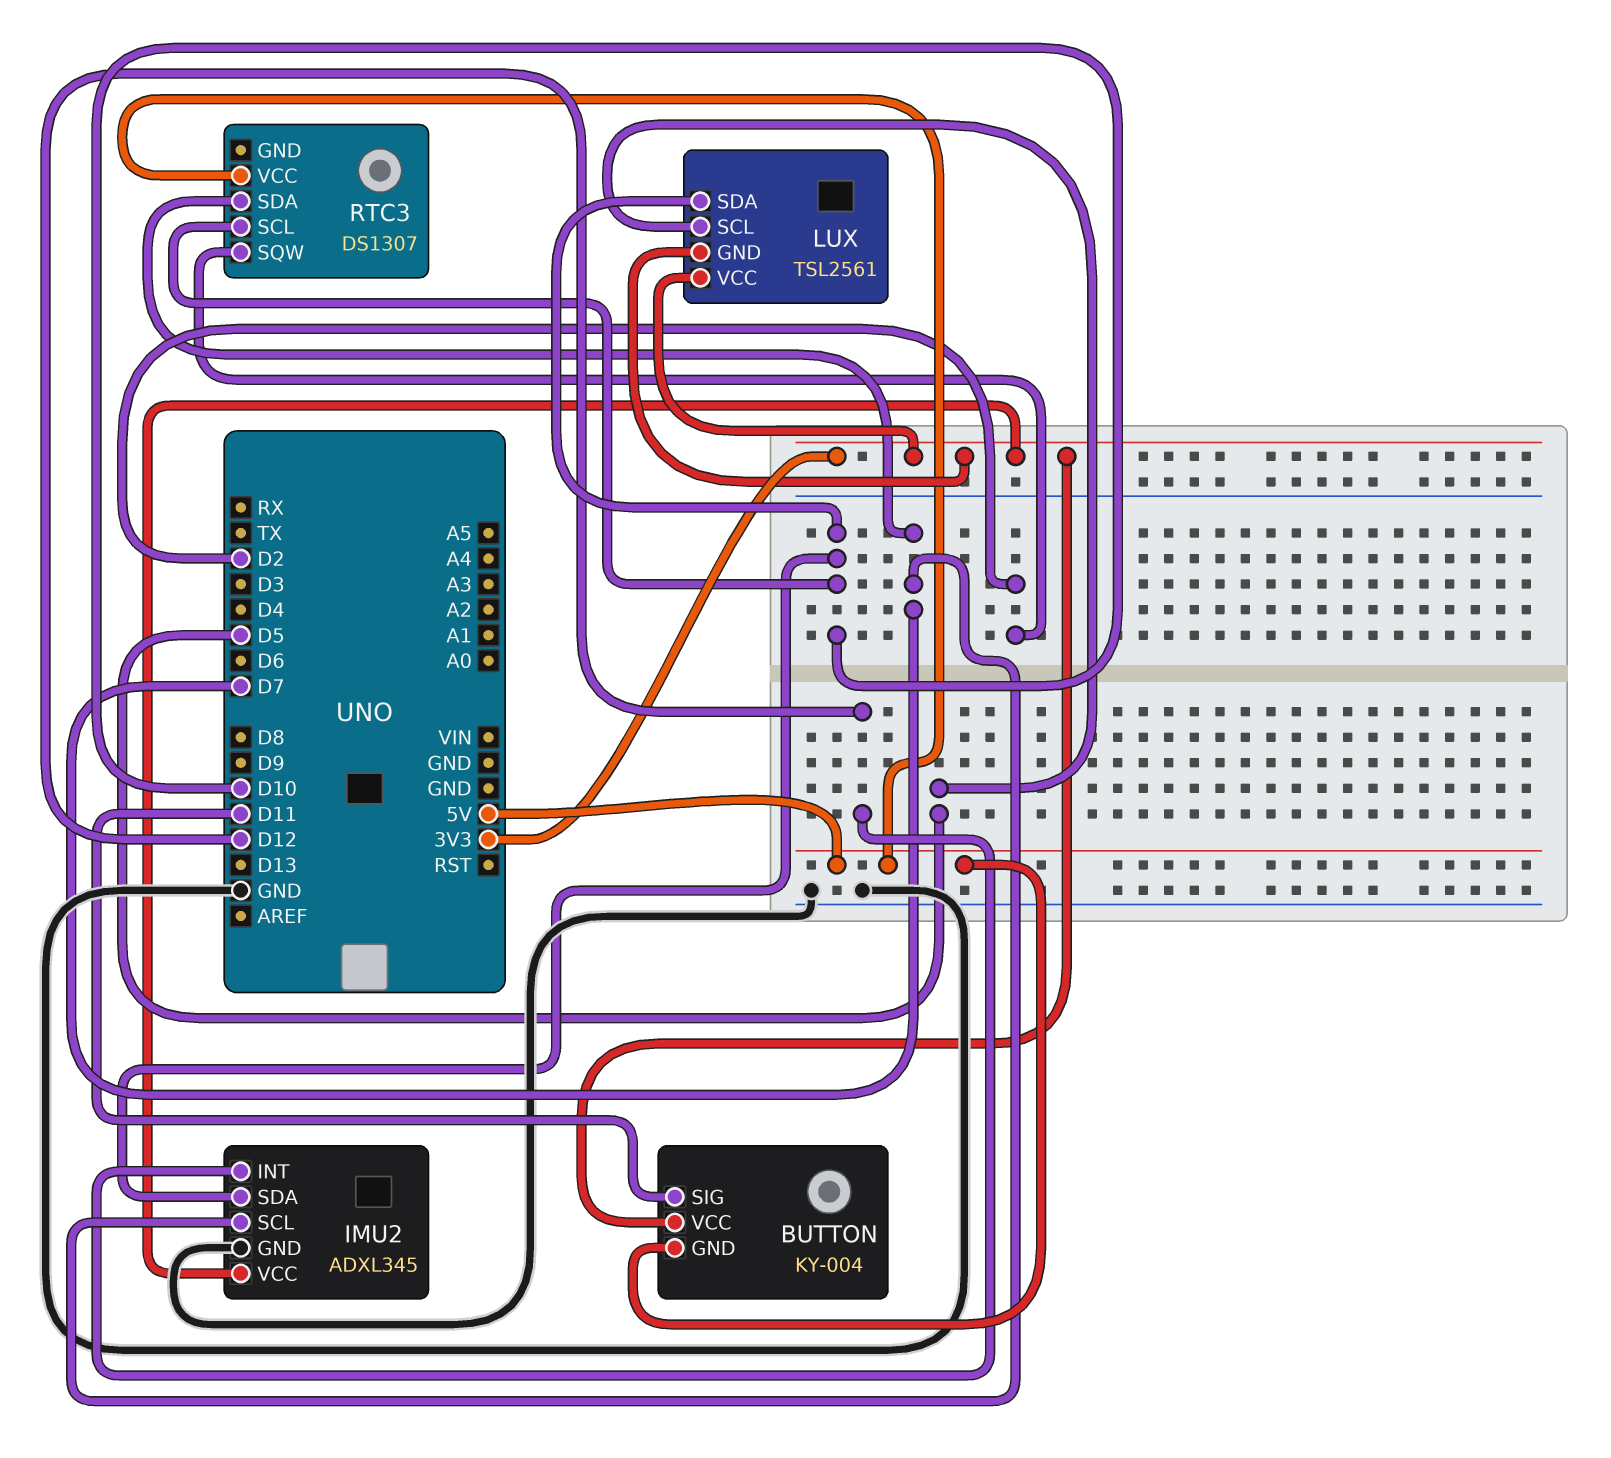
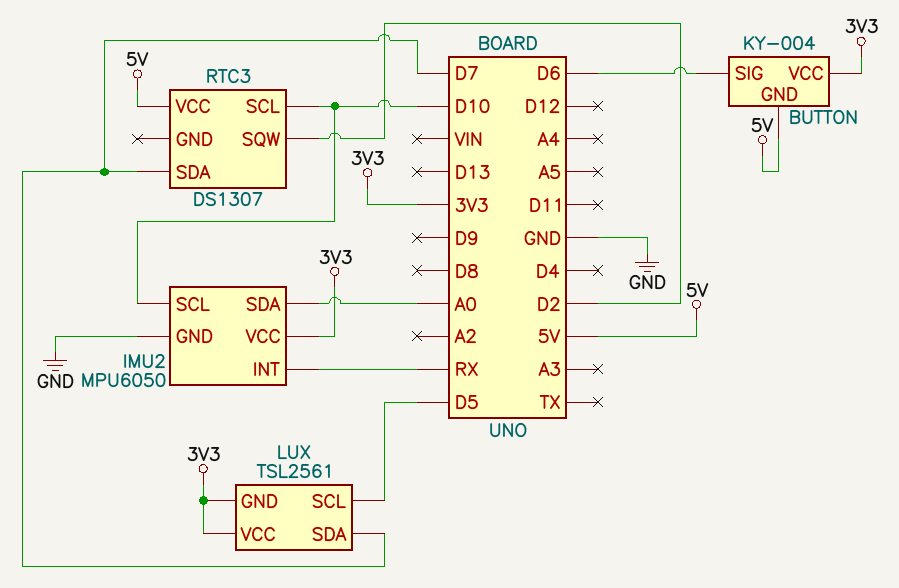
BUTTON pin SIG: D11 -> D6
IMU2: ADXL345 -> MPU6050
IMU2 pin INT: D12 -> RX
IMU2 pin SCL: D7 -> D10
IMU2 pin SDA: D10 -> A0
LUX pin SDA: D10 -> D7

